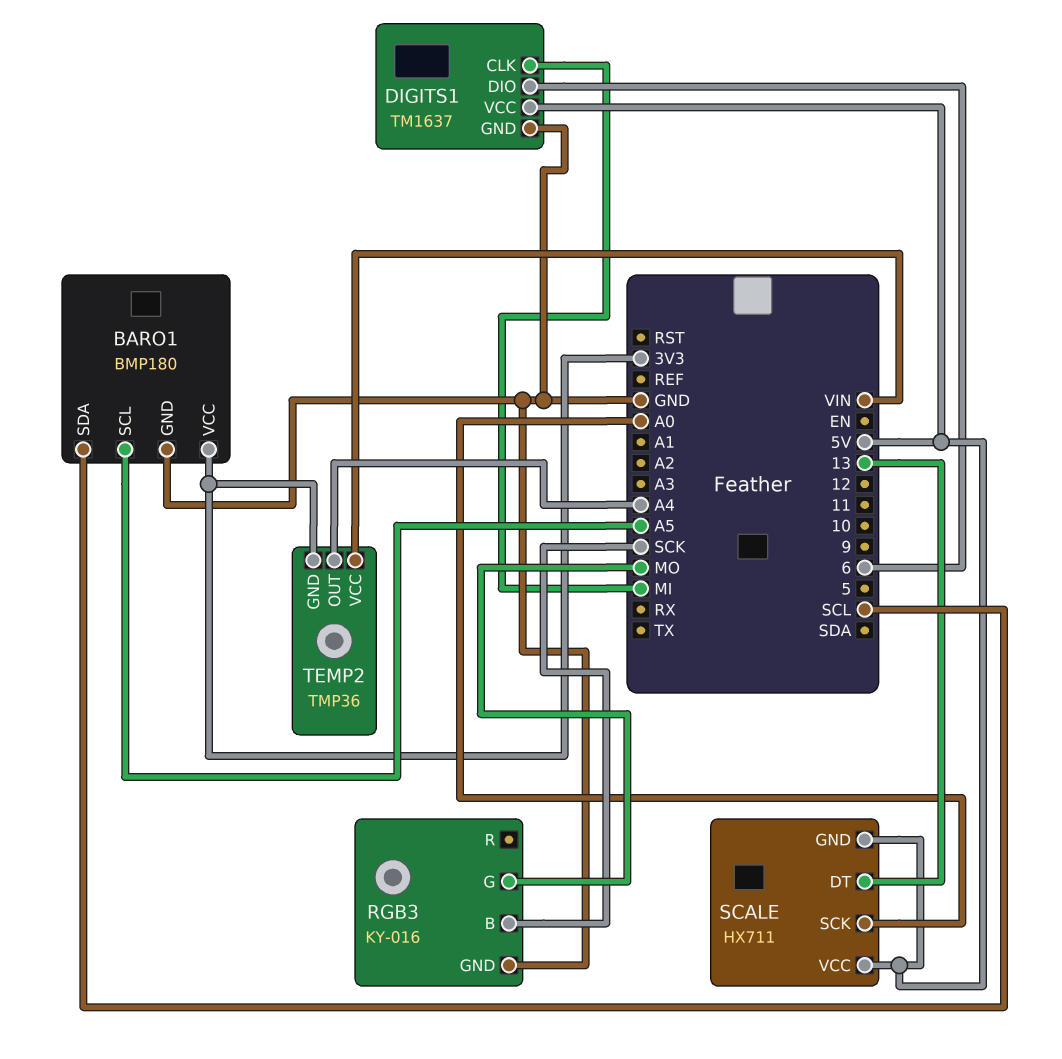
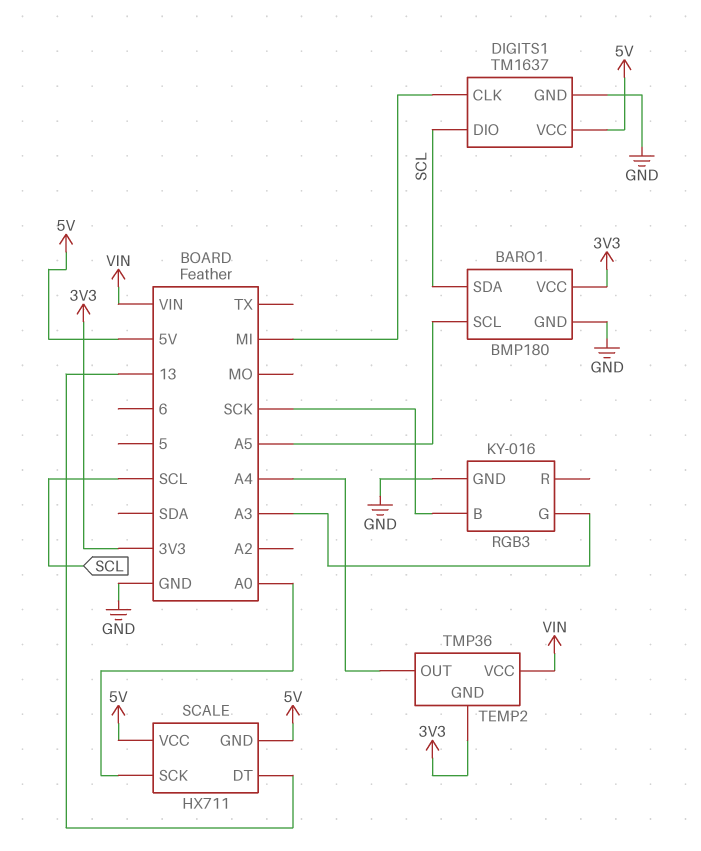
DIGITS1 pin DIO: 6 -> SCL
RGB3 pin G: MO -> A3

